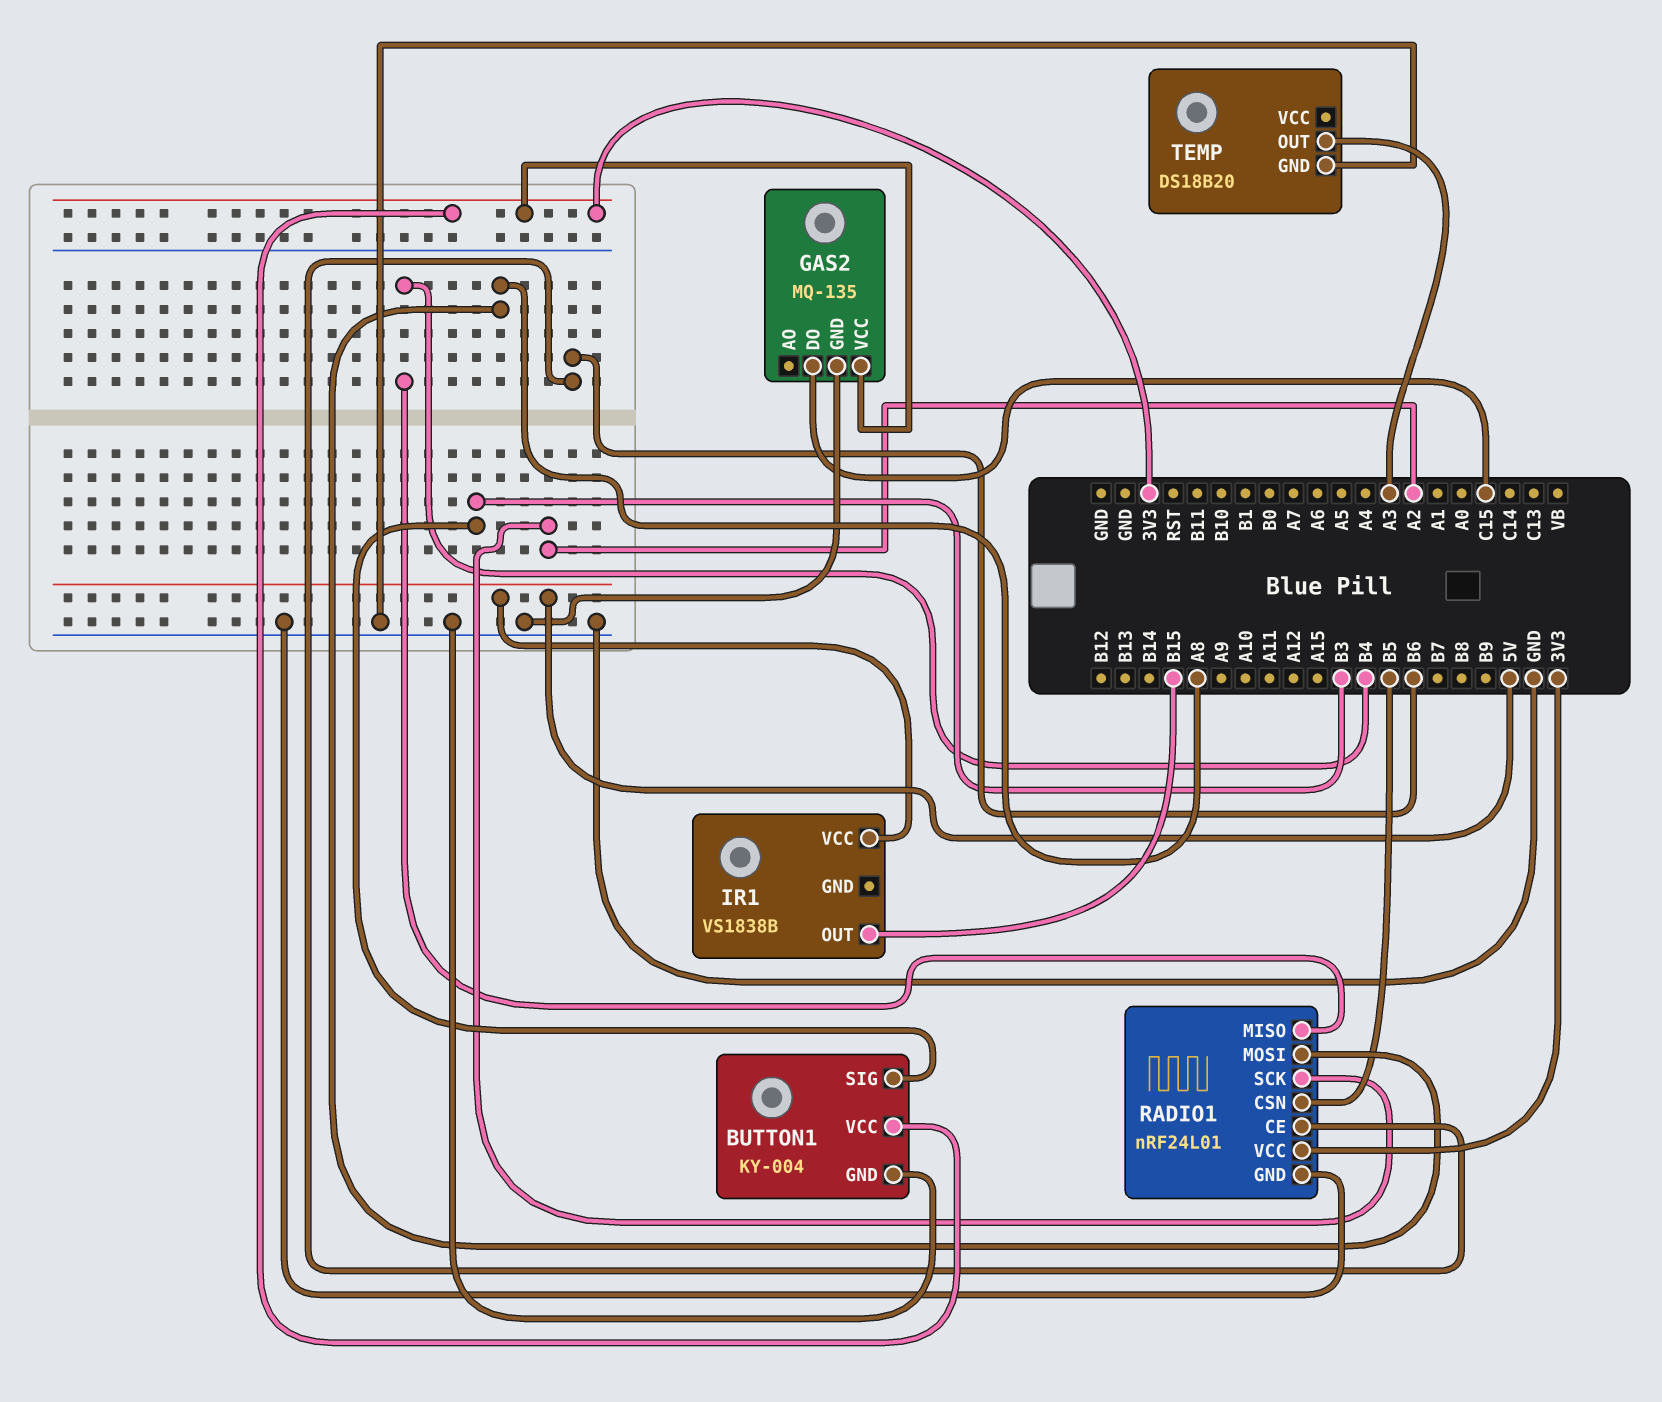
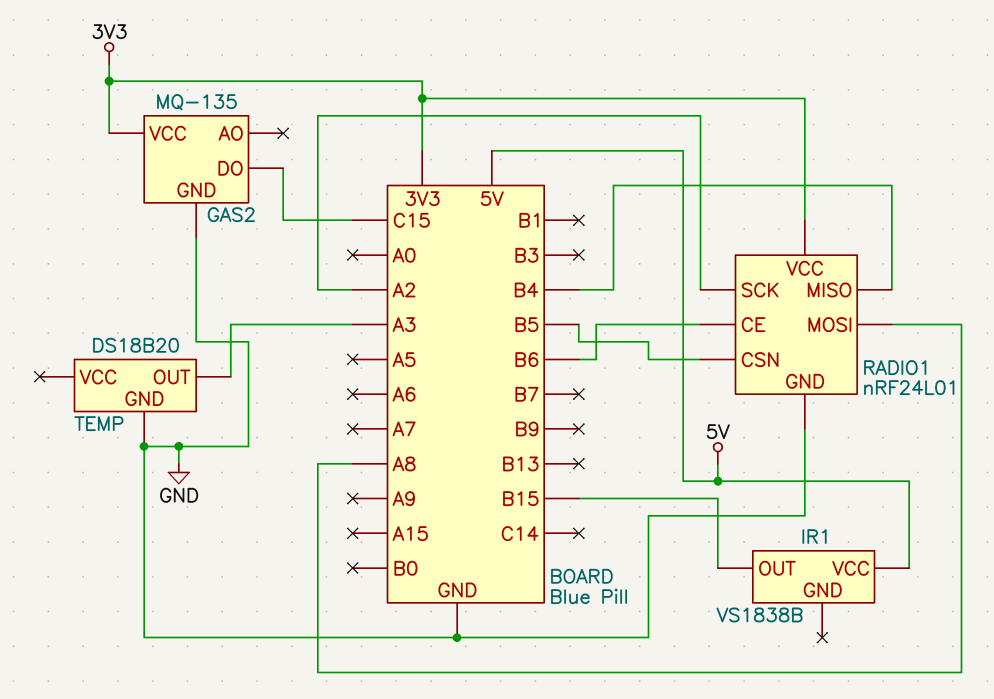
BUTTON1: KY-004 -> none
BUTTON1 pin GND: GND -> none
BUTTON1 pin SIG: B3 -> none
BUTTON1 pin VCC: 3V3 -> none

